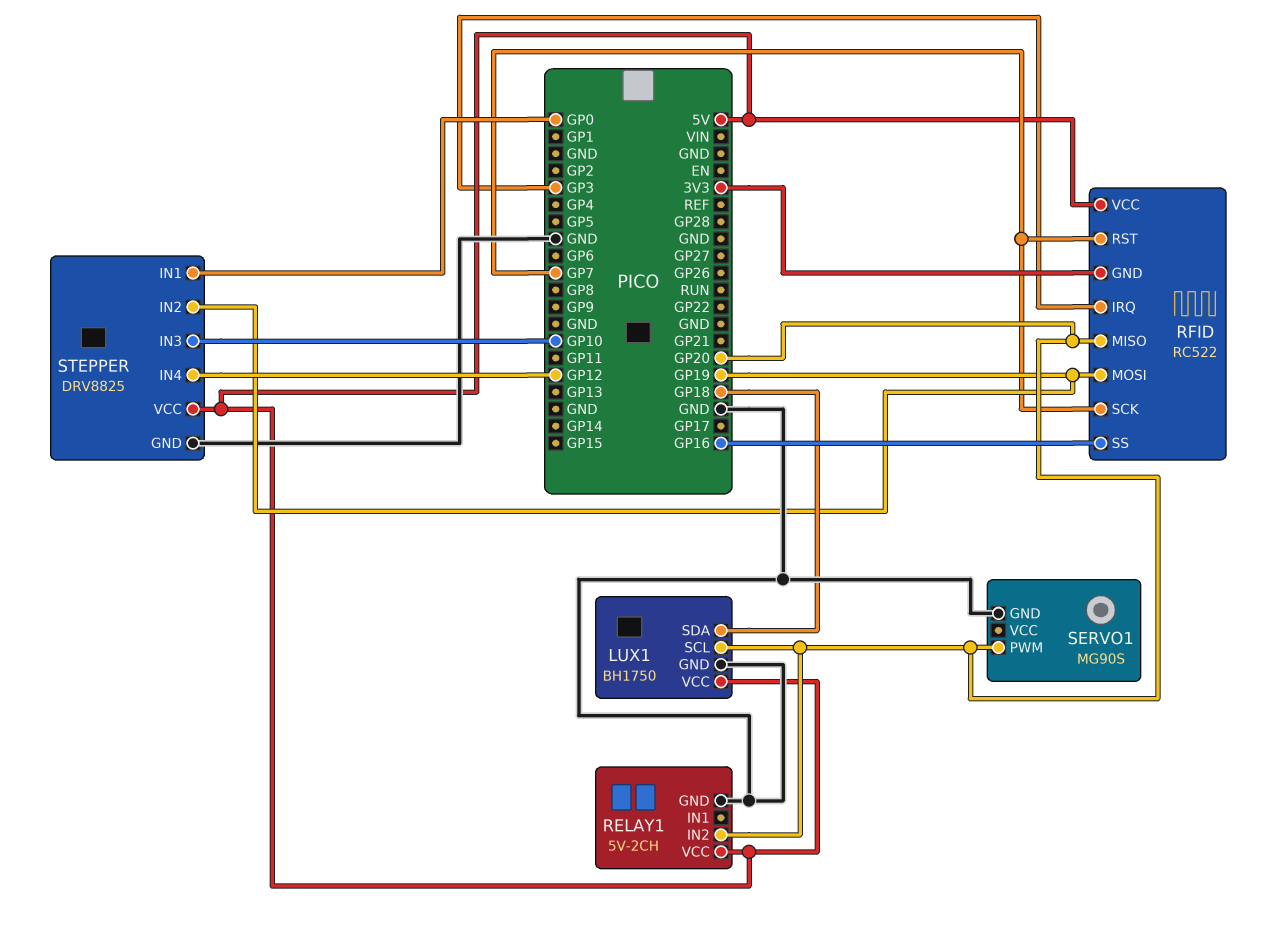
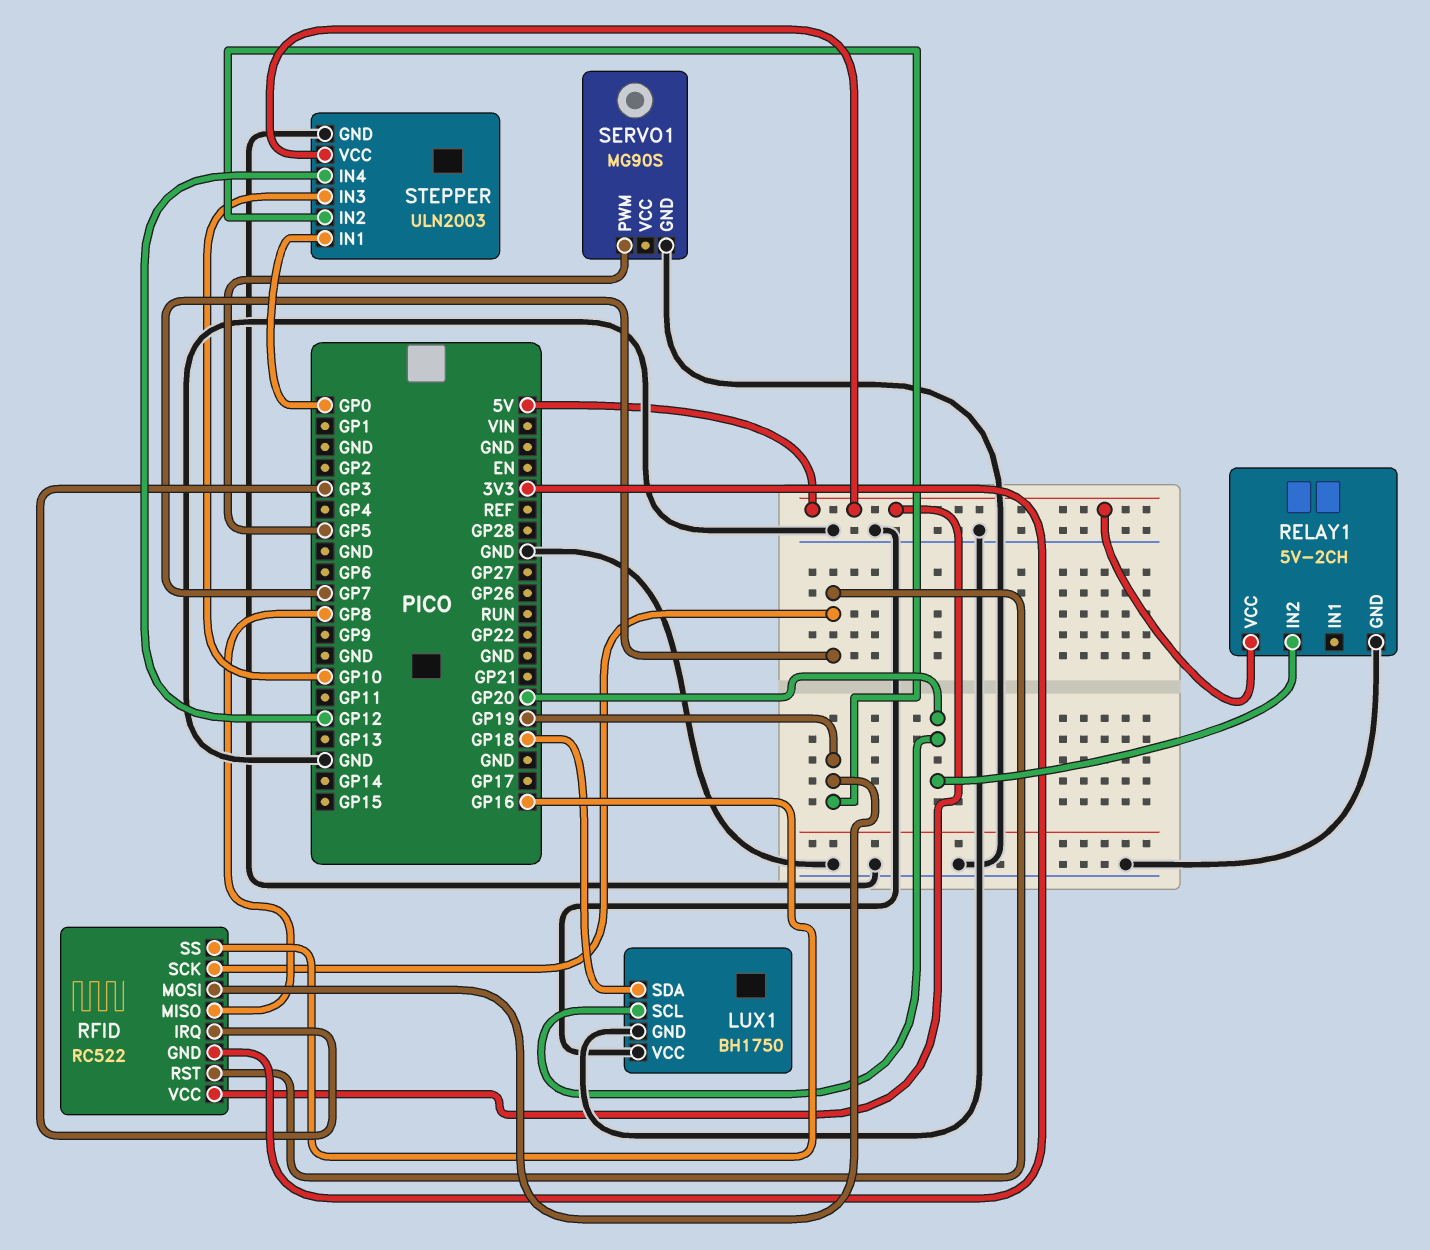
LUX1 pin VCC: 5V -> GND
RFID pin MISO: GP20 -> GP8
SERVO1 pin PWM: GP20 -> GP5
STEPPER: DRV8825 -> ULN2003

